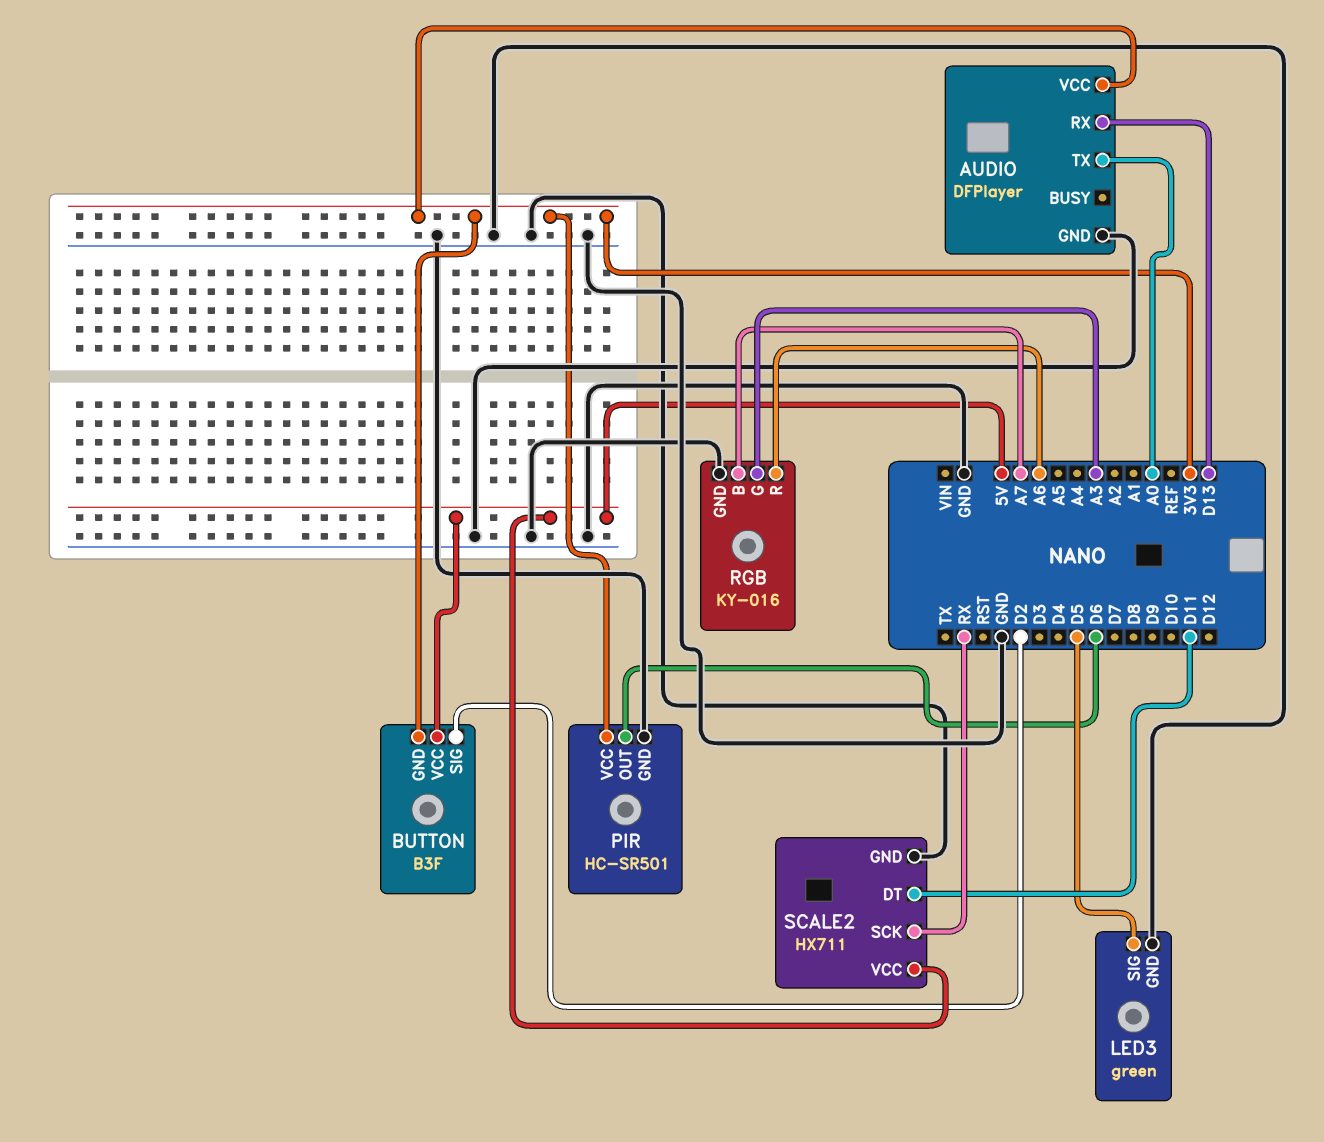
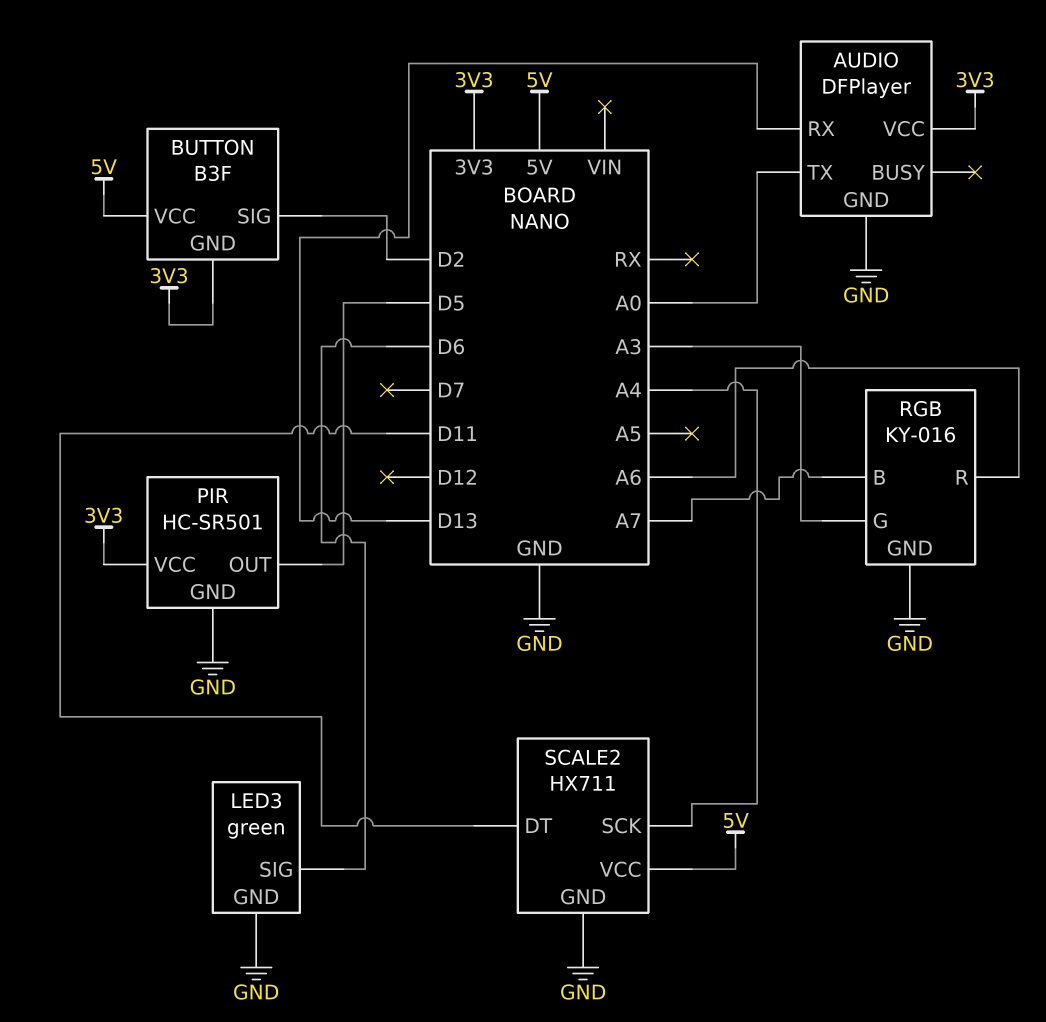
LED3 pin SIG: D5 -> D6
PIR pin OUT: D6 -> D5
SCALE2 pin SCK: RX -> A4

